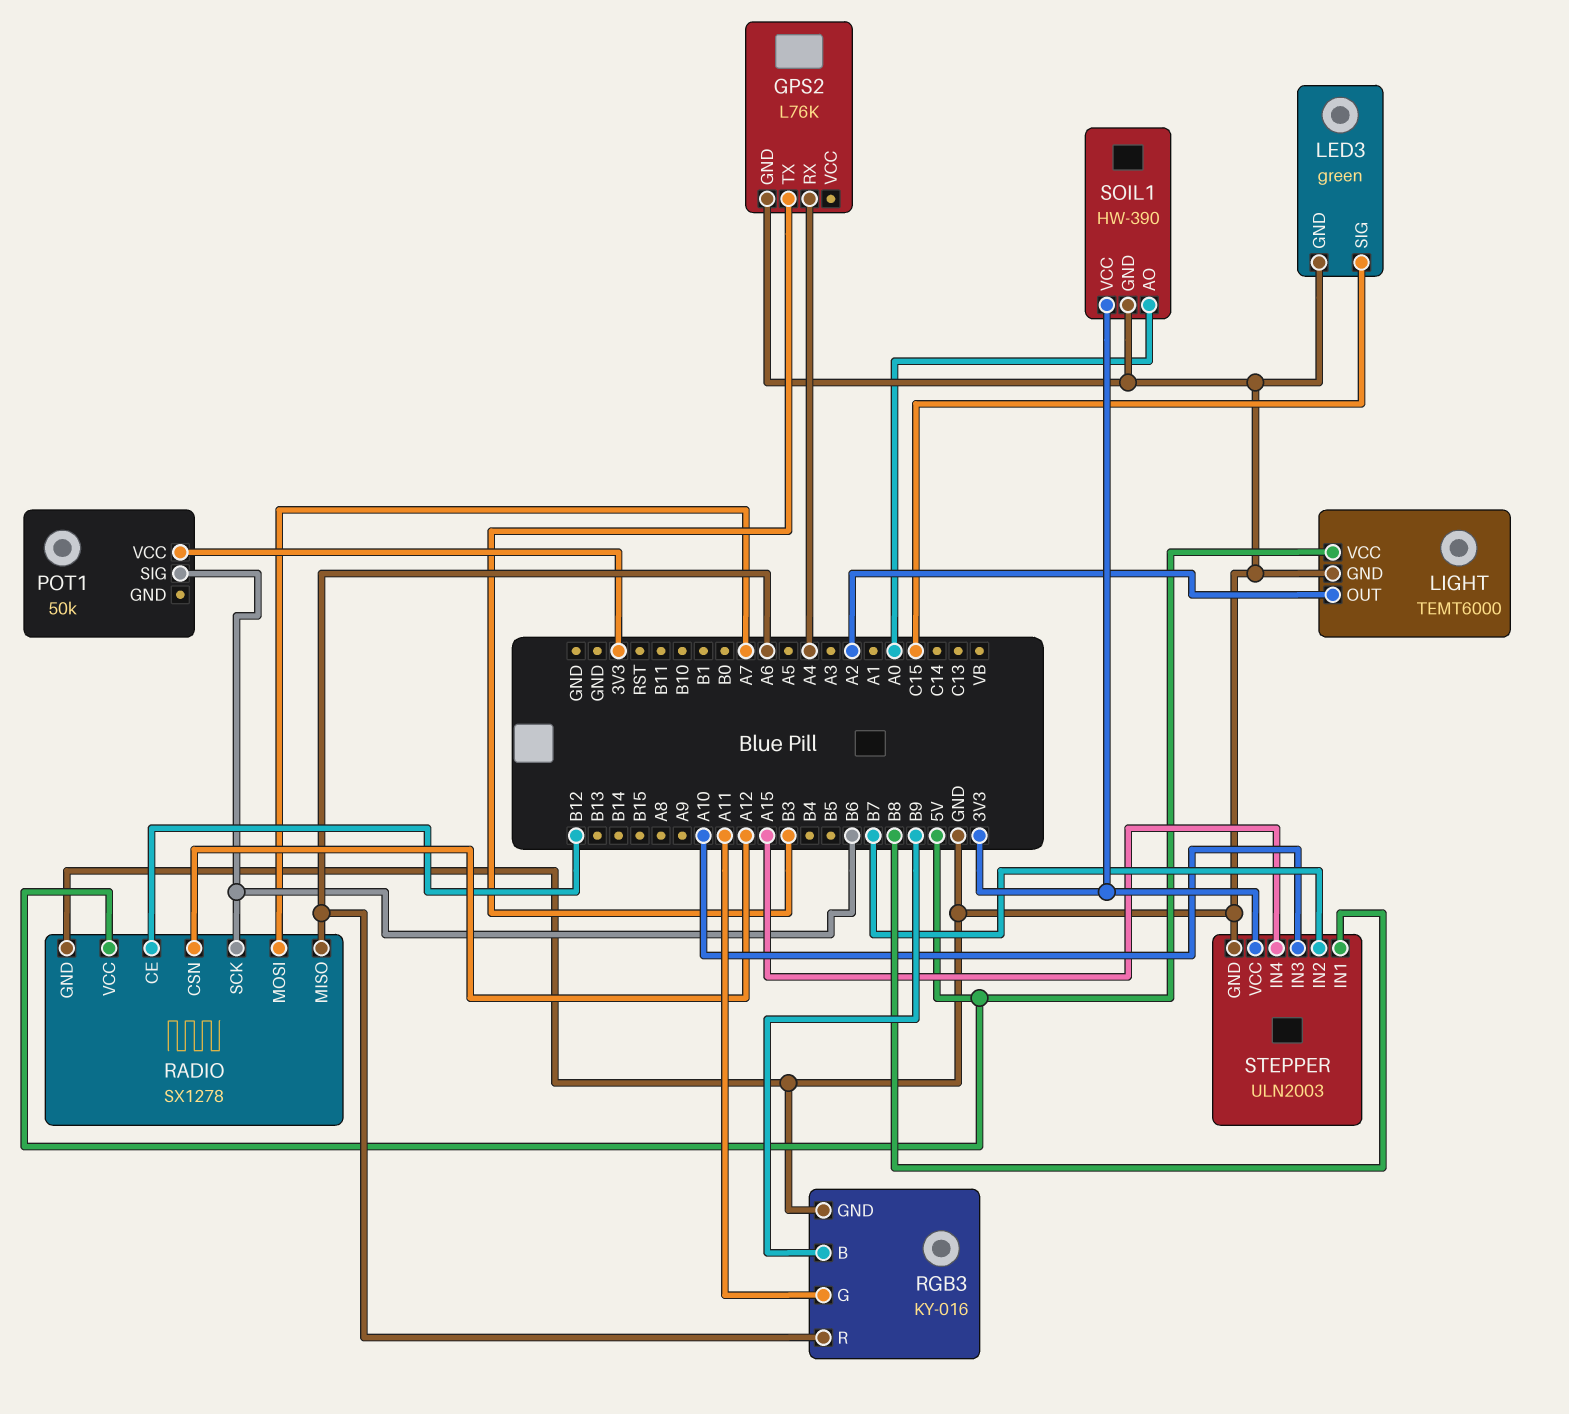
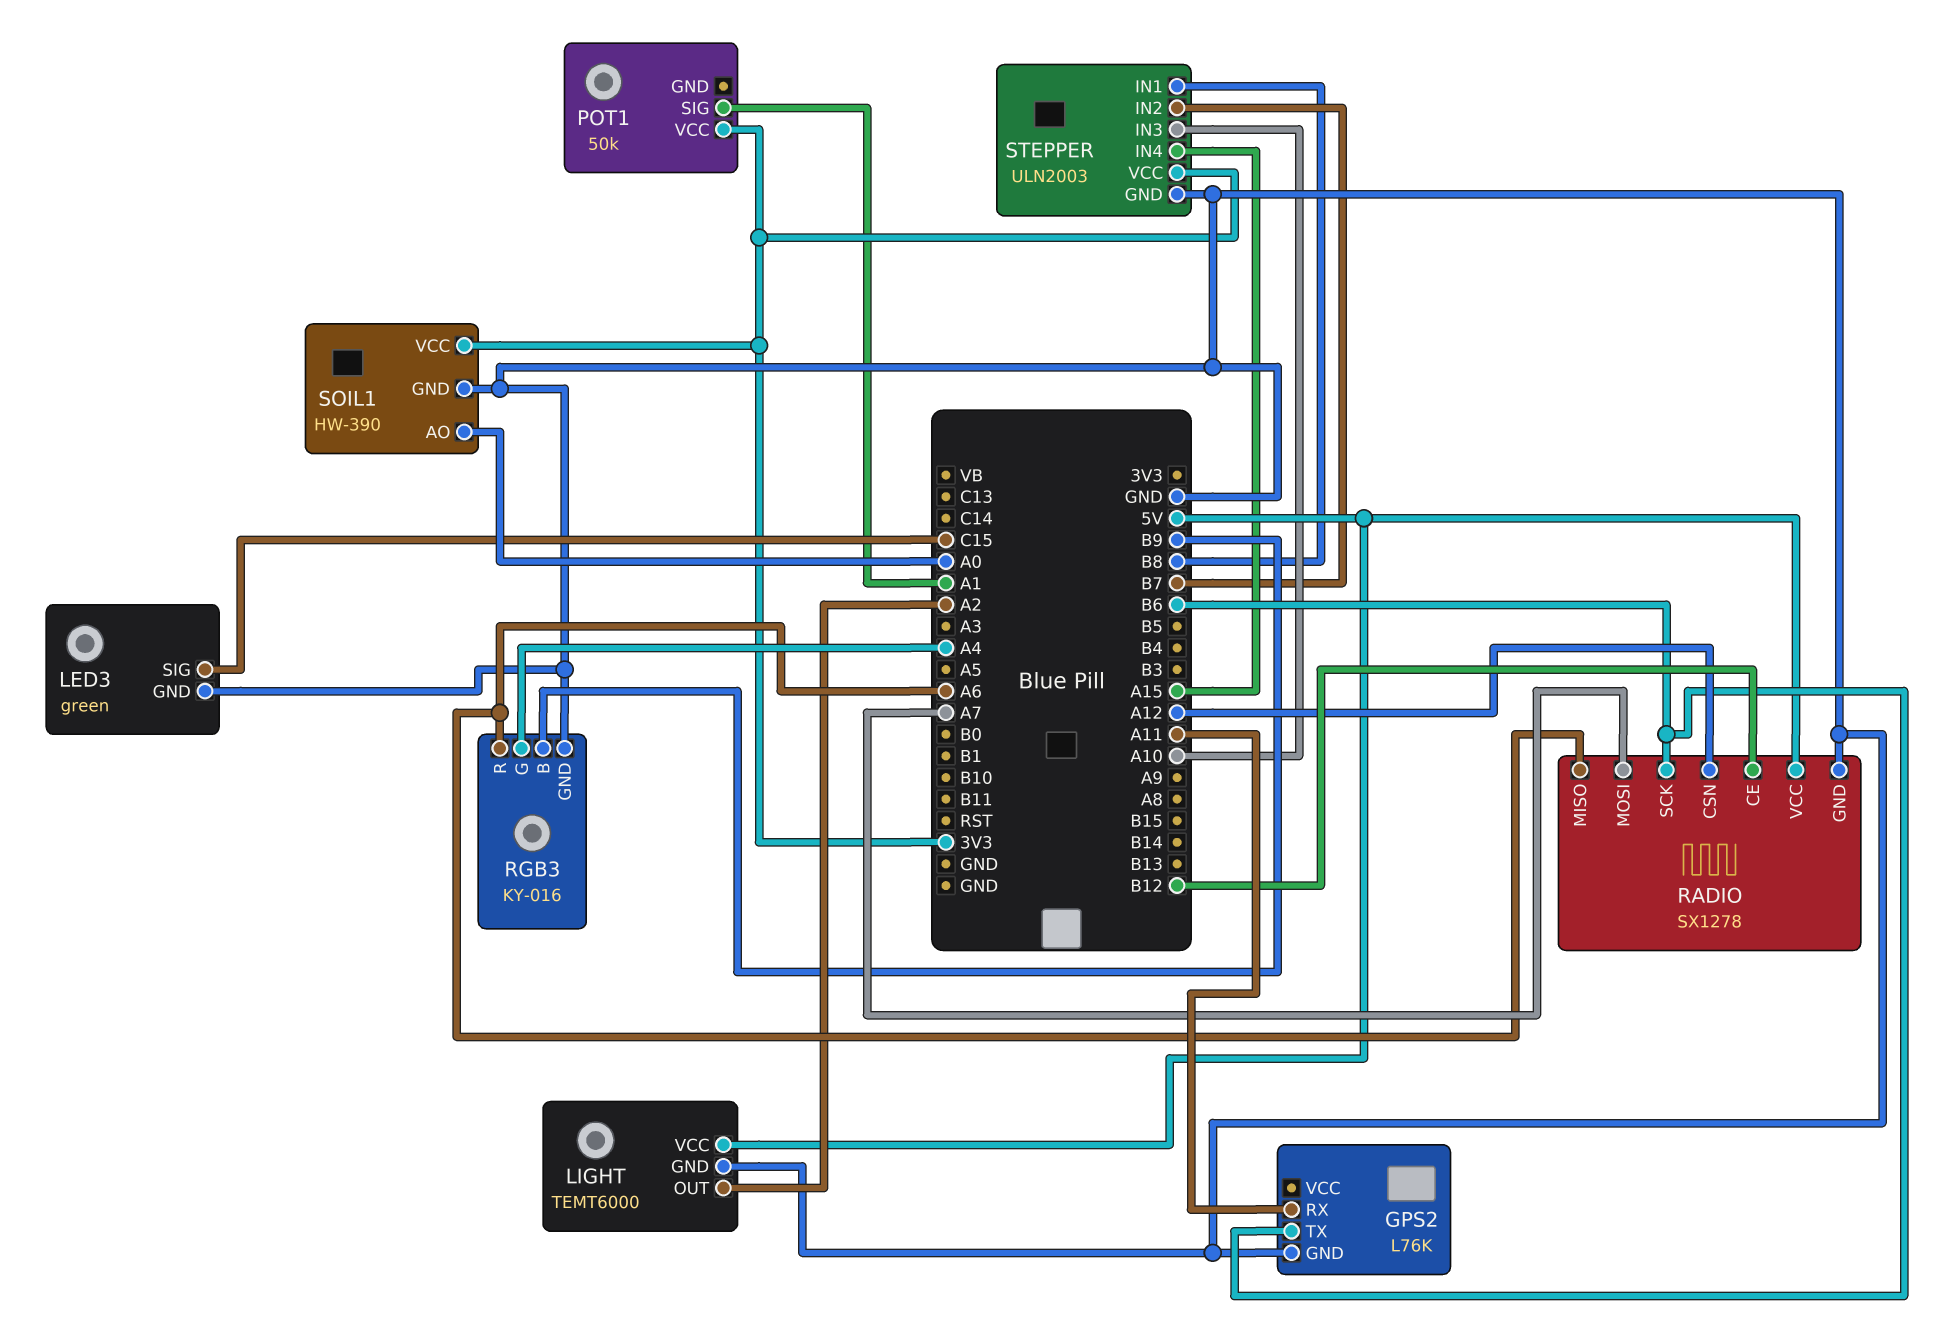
GPS2 pin RX: A4 -> A11
GPS2 pin TX: B3 -> B6
POT1 pin SIG: B6 -> A1
RGB3 pin G: A11 -> A4

